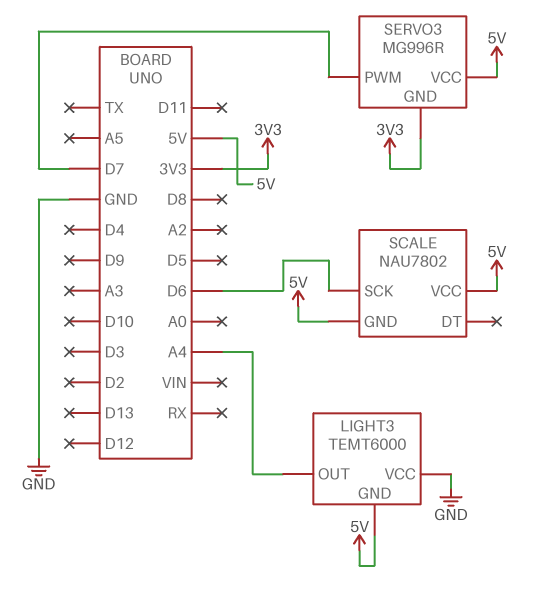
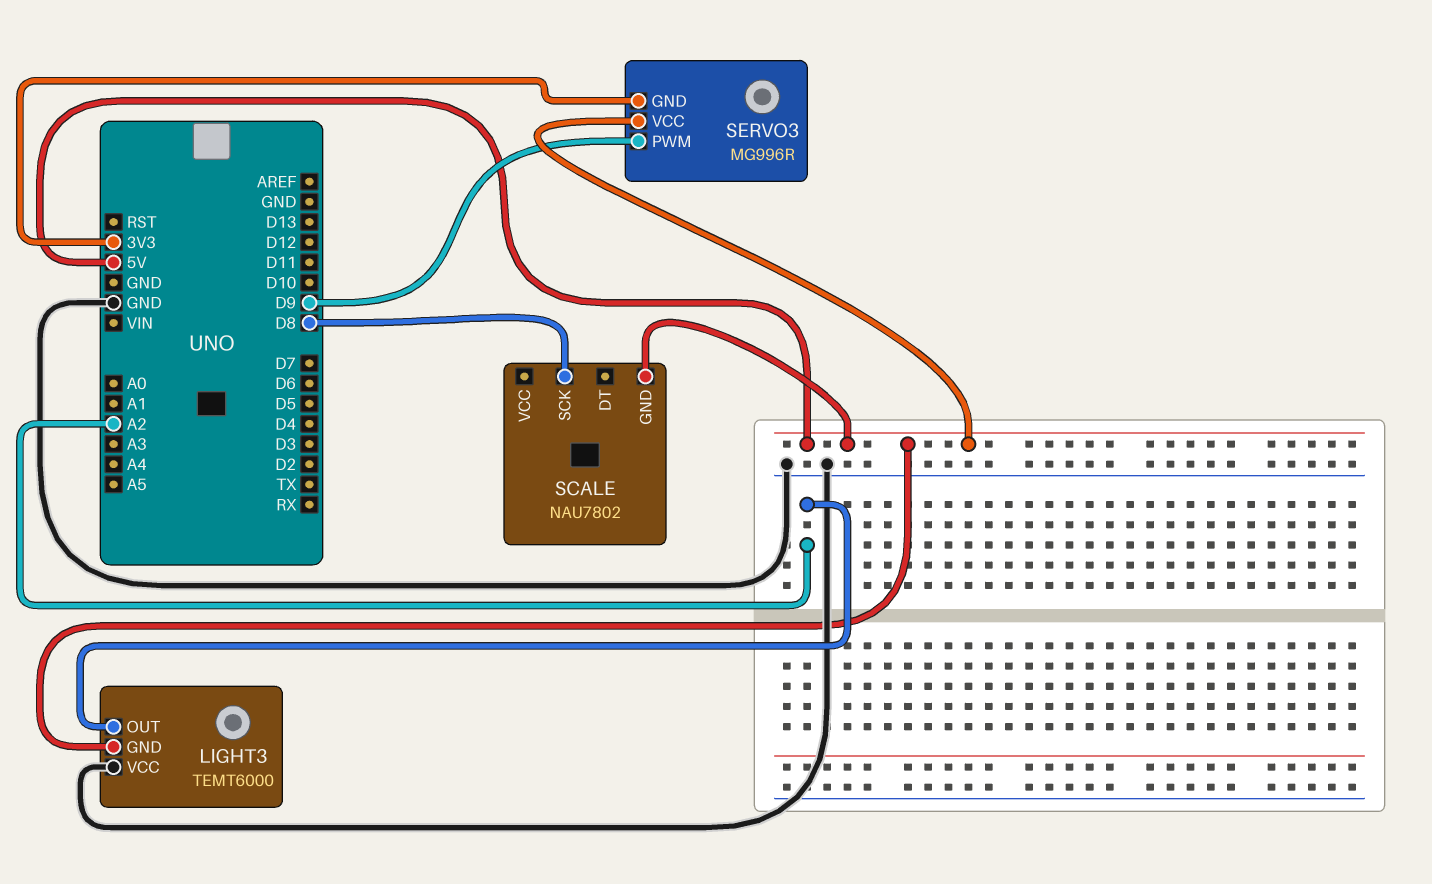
LIGHT3 pin OUT: A4 -> A2
SCALE pin SCK: D6 -> D8
SCALE pin VCC: 5V -> none
SERVO3 pin PWM: D7 -> D9

